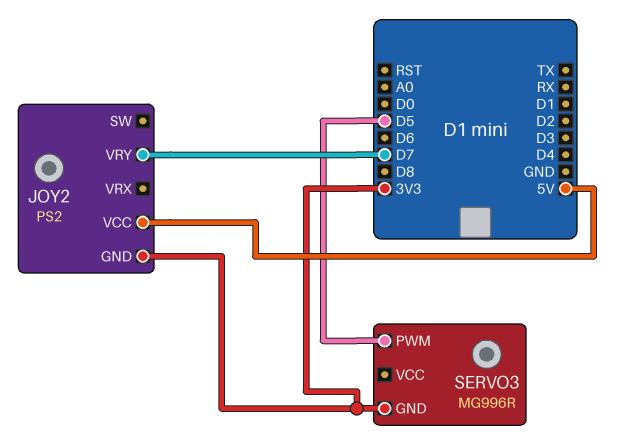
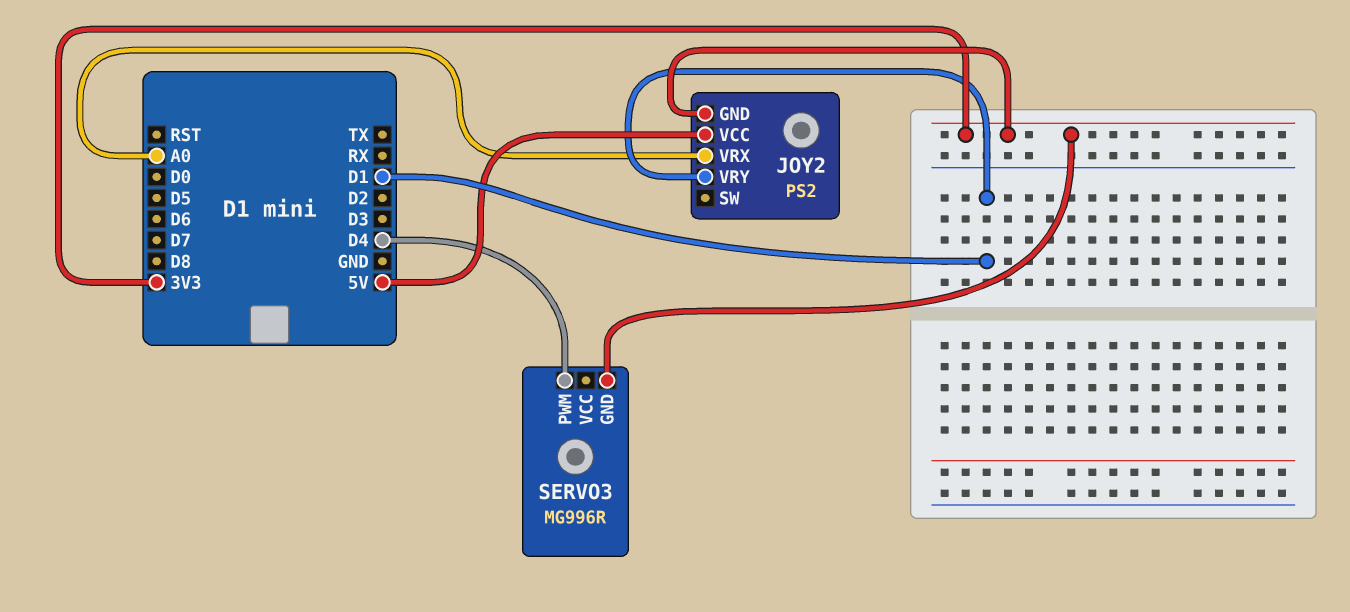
JOY2 pin VRX: none -> A0
JOY2 pin VRY: D7 -> D1
SERVO3 pin PWM: D5 -> D4

